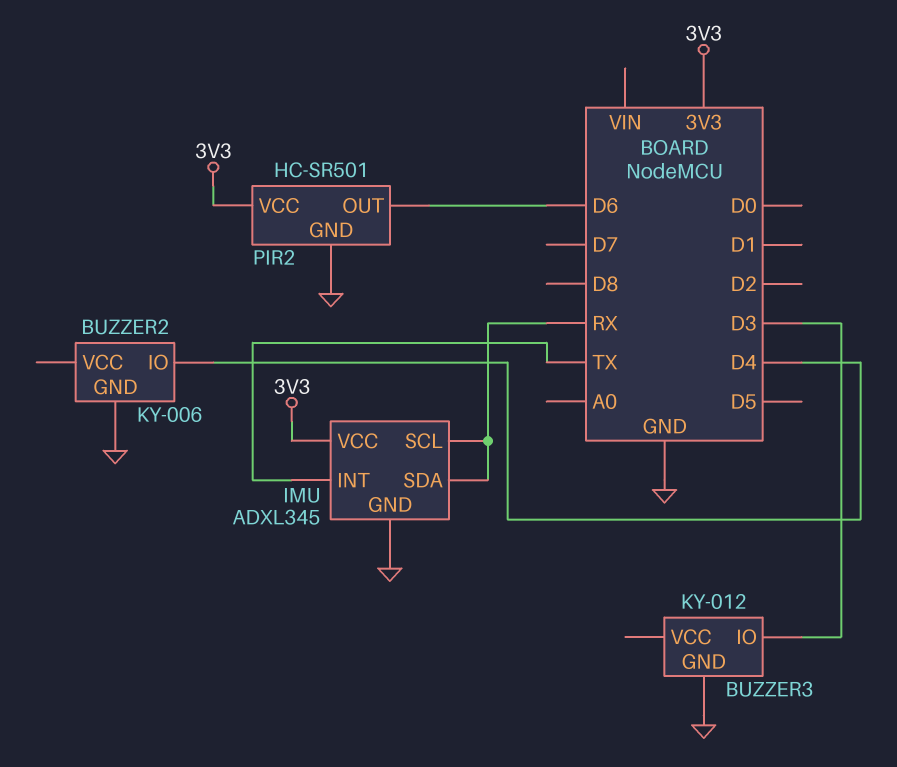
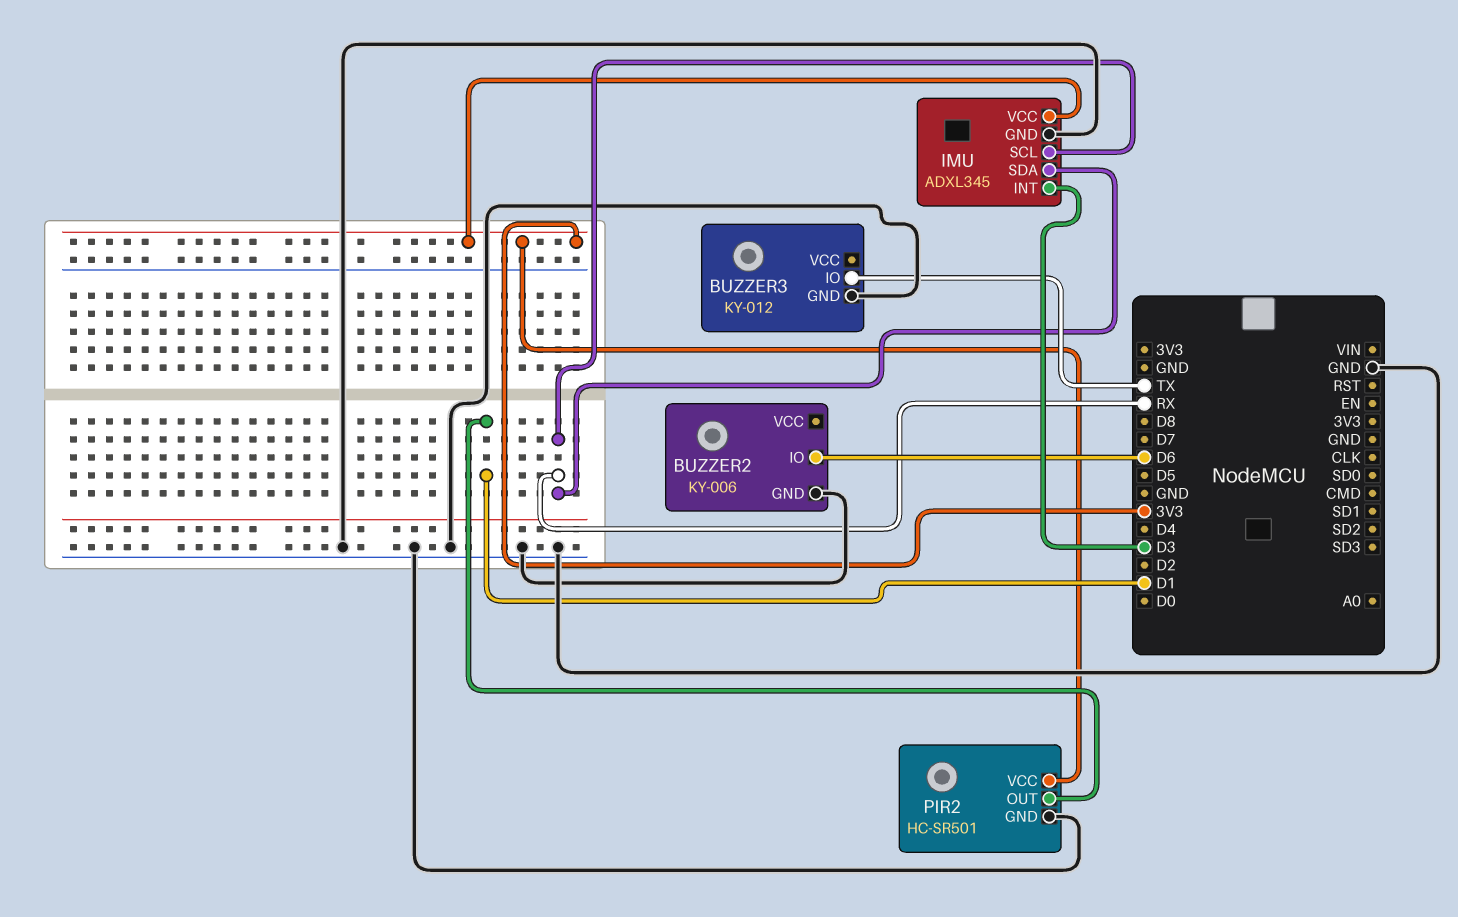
BUZZER2 pin IO: D4 -> D6
BUZZER3 pin IO: D3 -> TX
IMU pin INT: TX -> D3
PIR2 pin OUT: D6 -> D1

